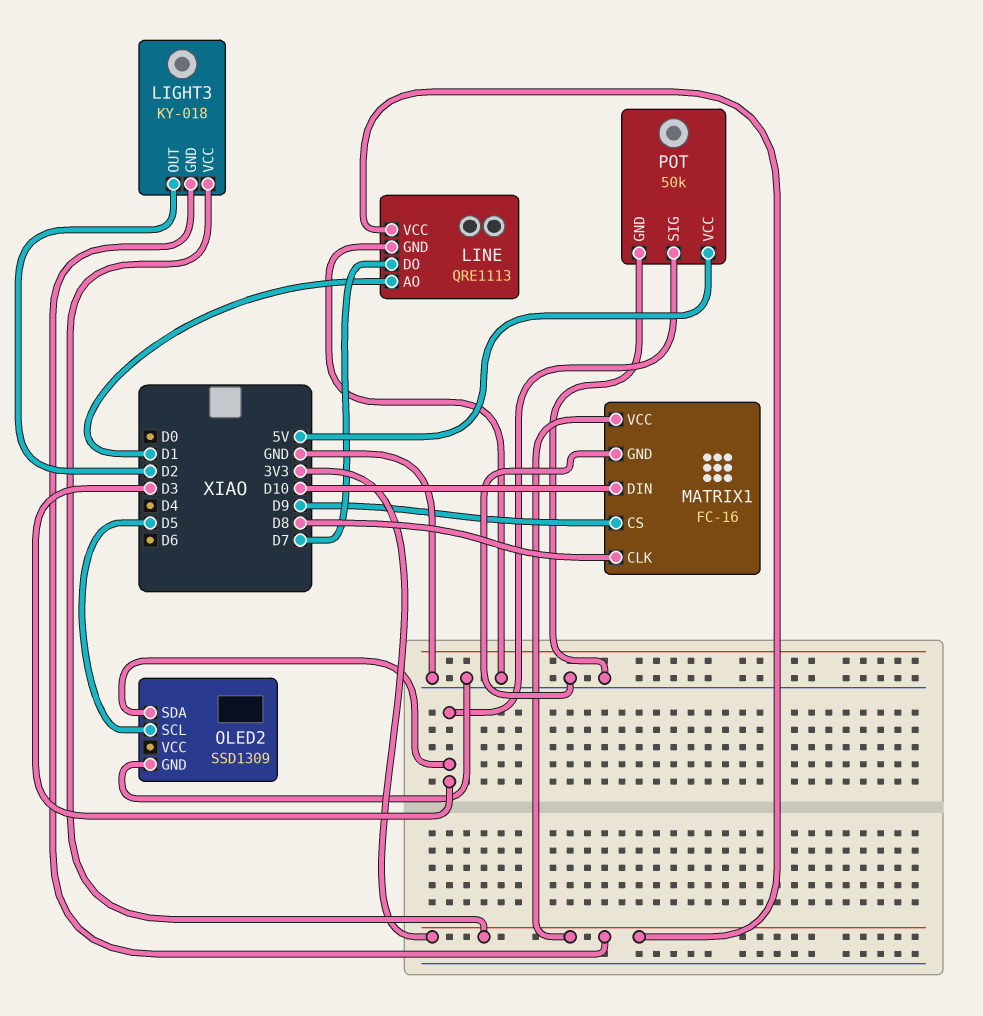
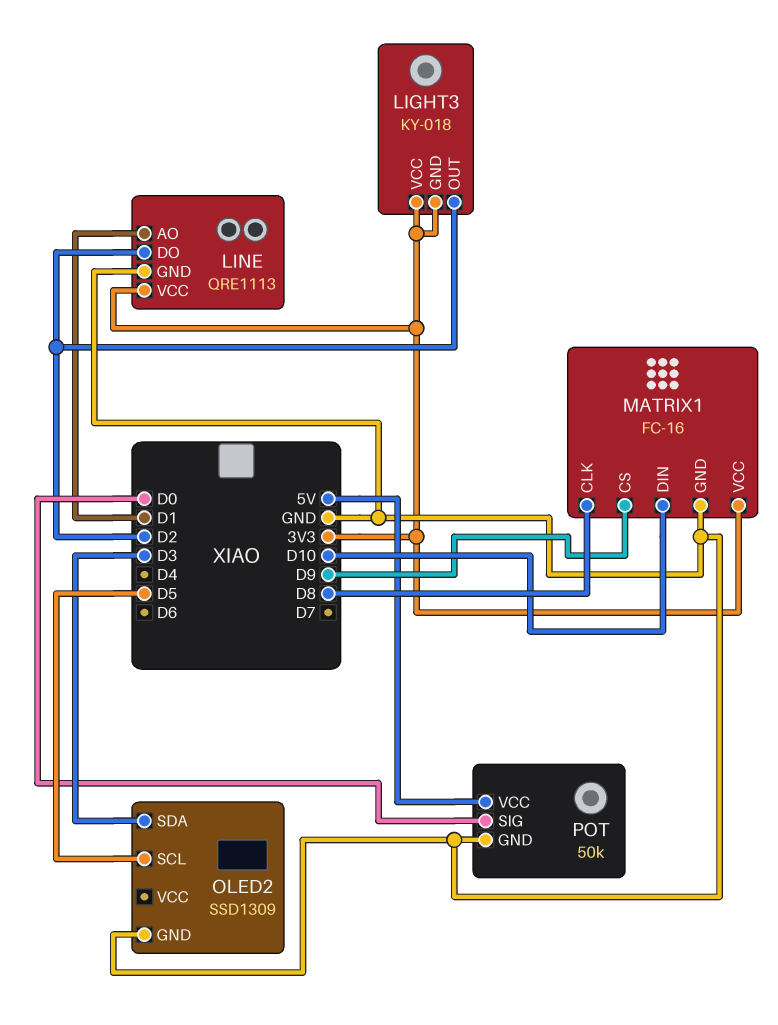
LINE pin DO: D7 -> D2
POT pin SIG: D3 -> D0

